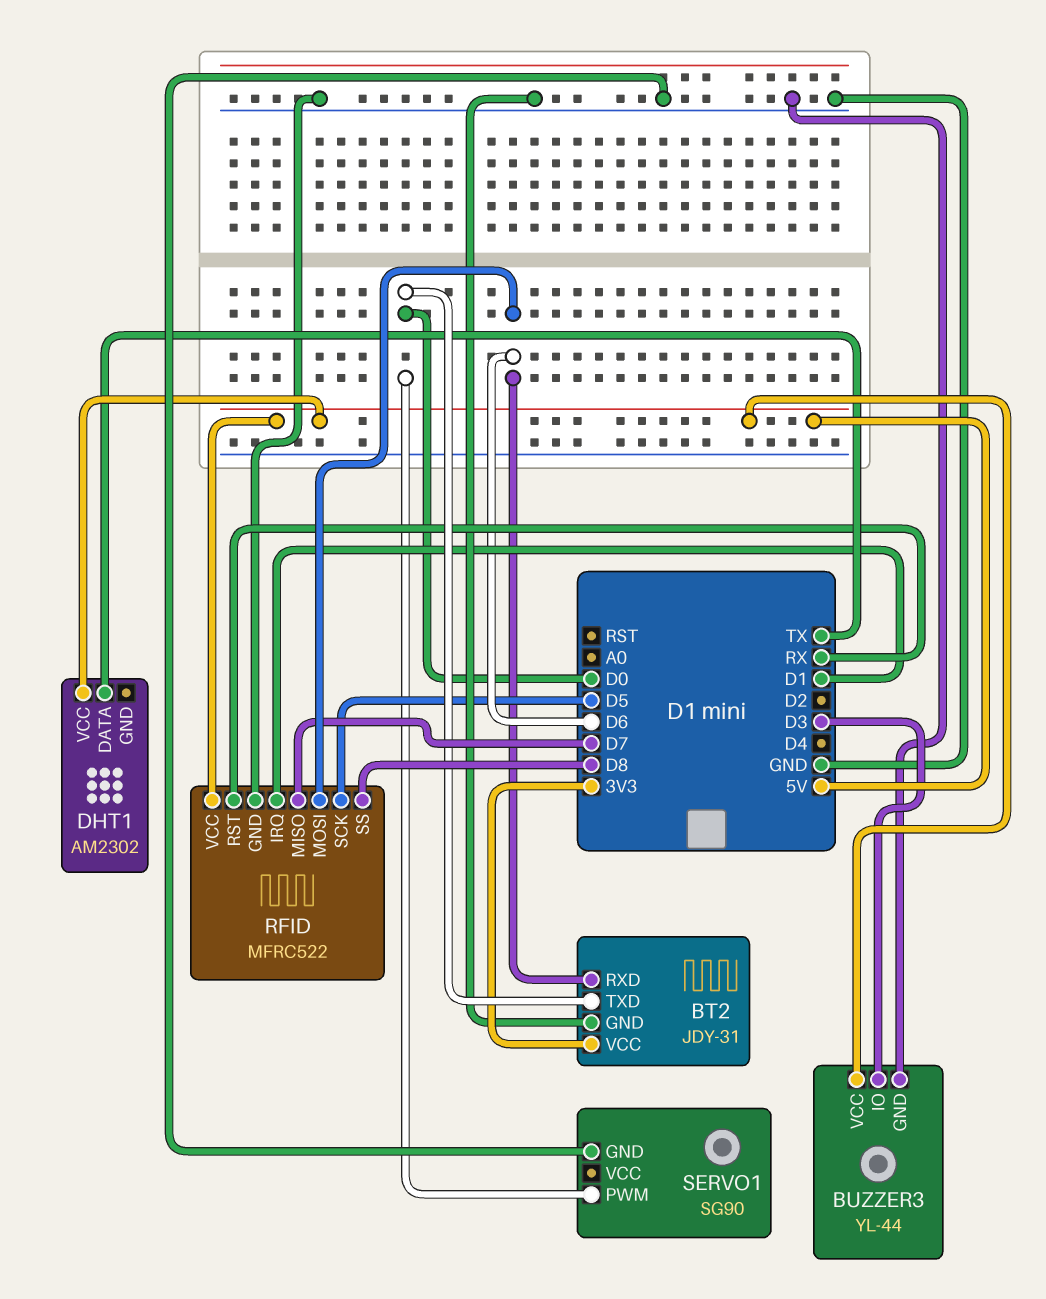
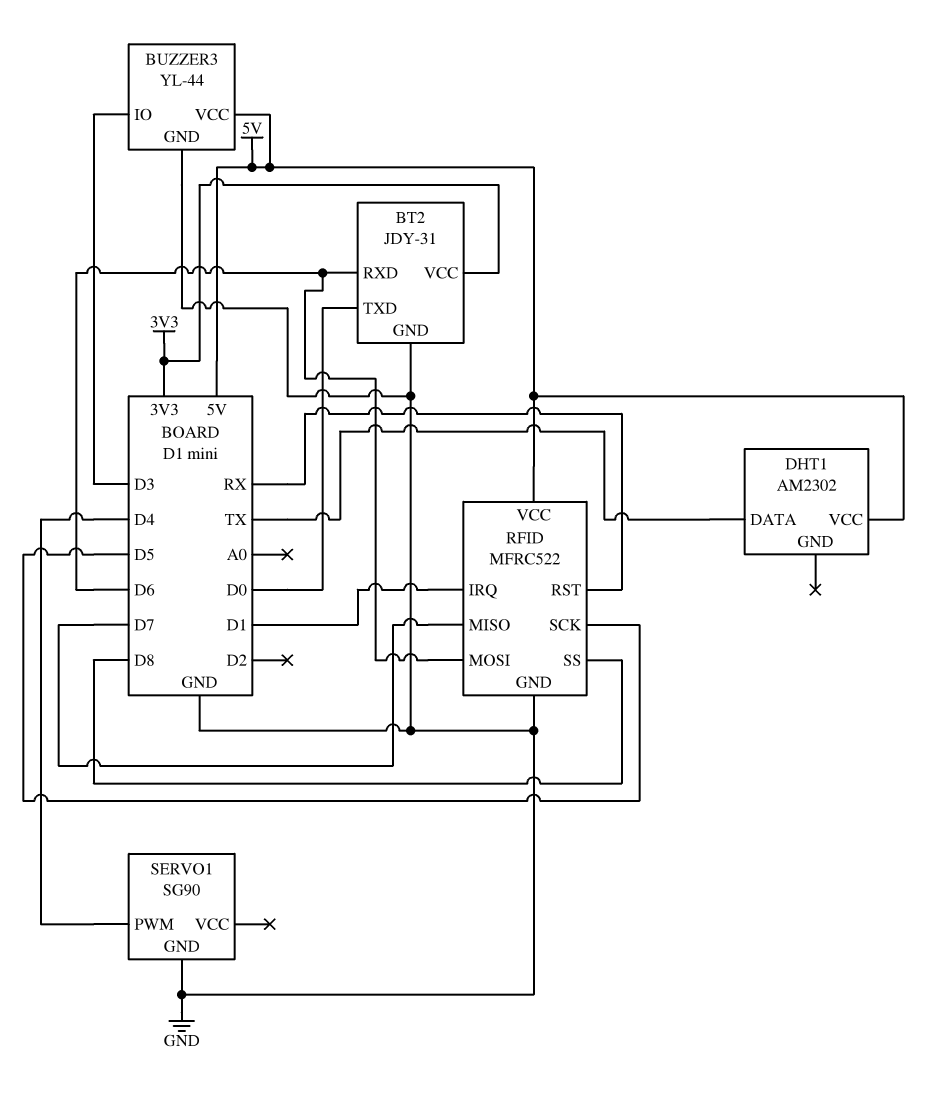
SERVO1 pin PWM: D0 -> D4

